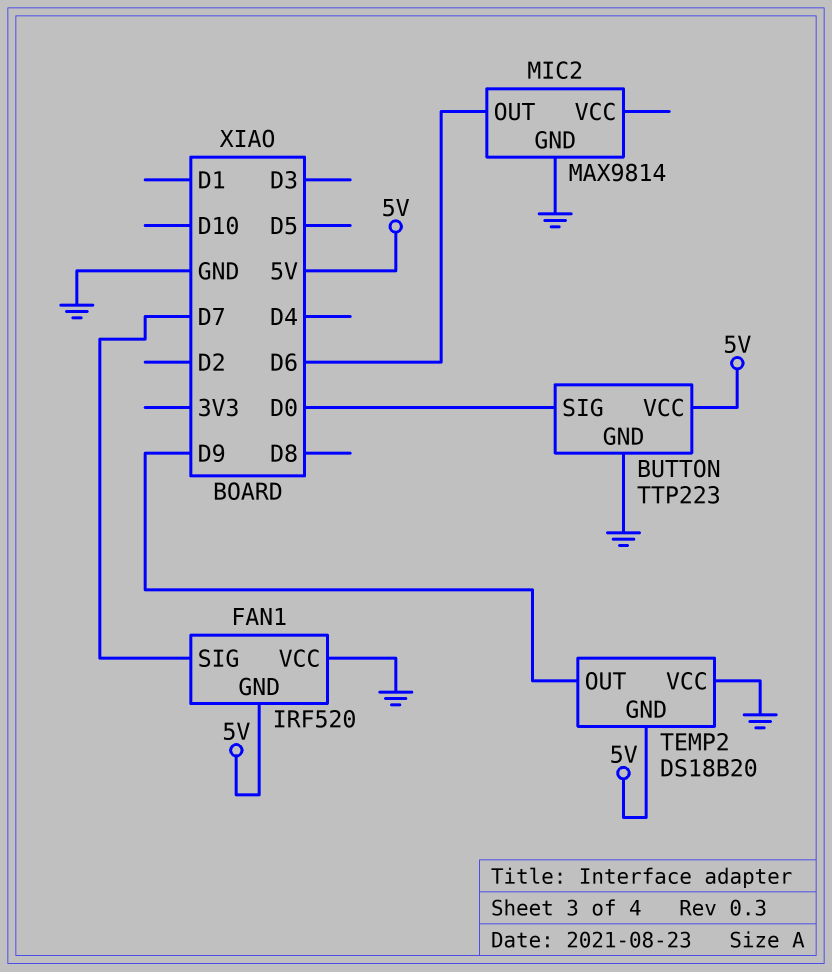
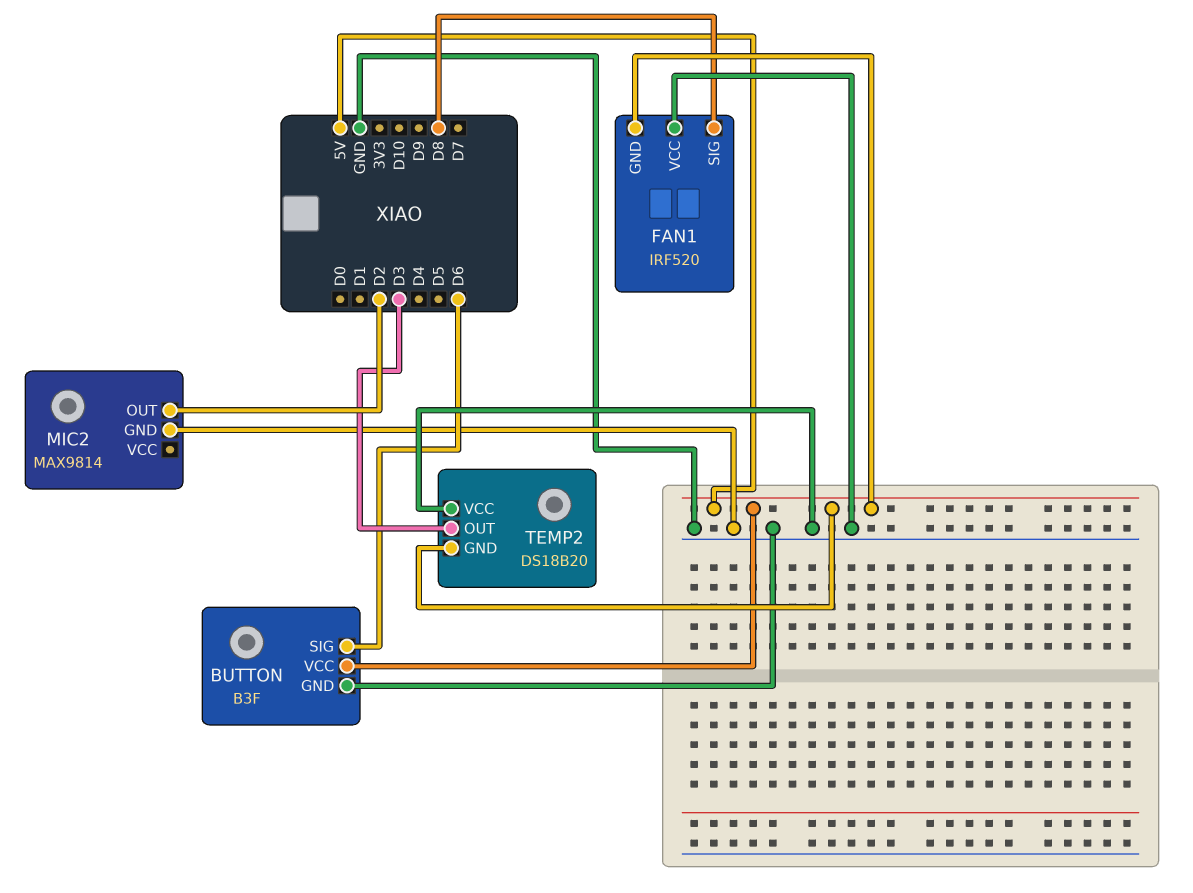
BUTTON: TTP223 -> B3F
BUTTON pin SIG: D0 -> D6
FAN1 pin SIG: D7 -> D8
MIC2 pin OUT: D6 -> D2
TEMP2 pin OUT: D9 -> D3

